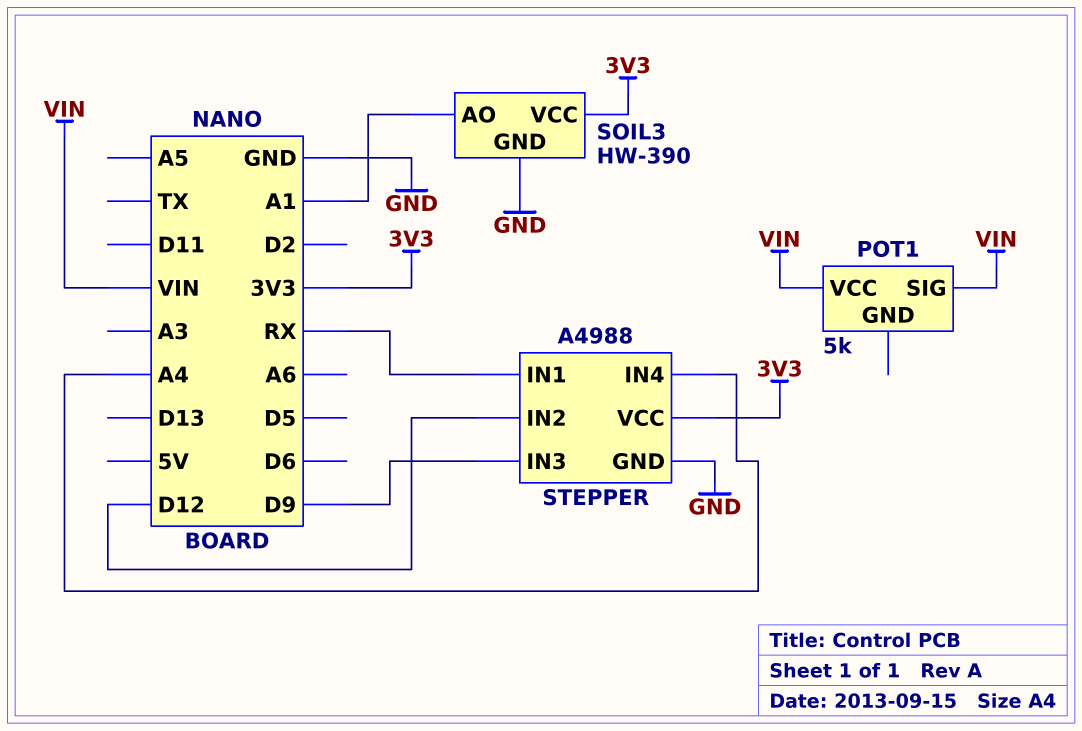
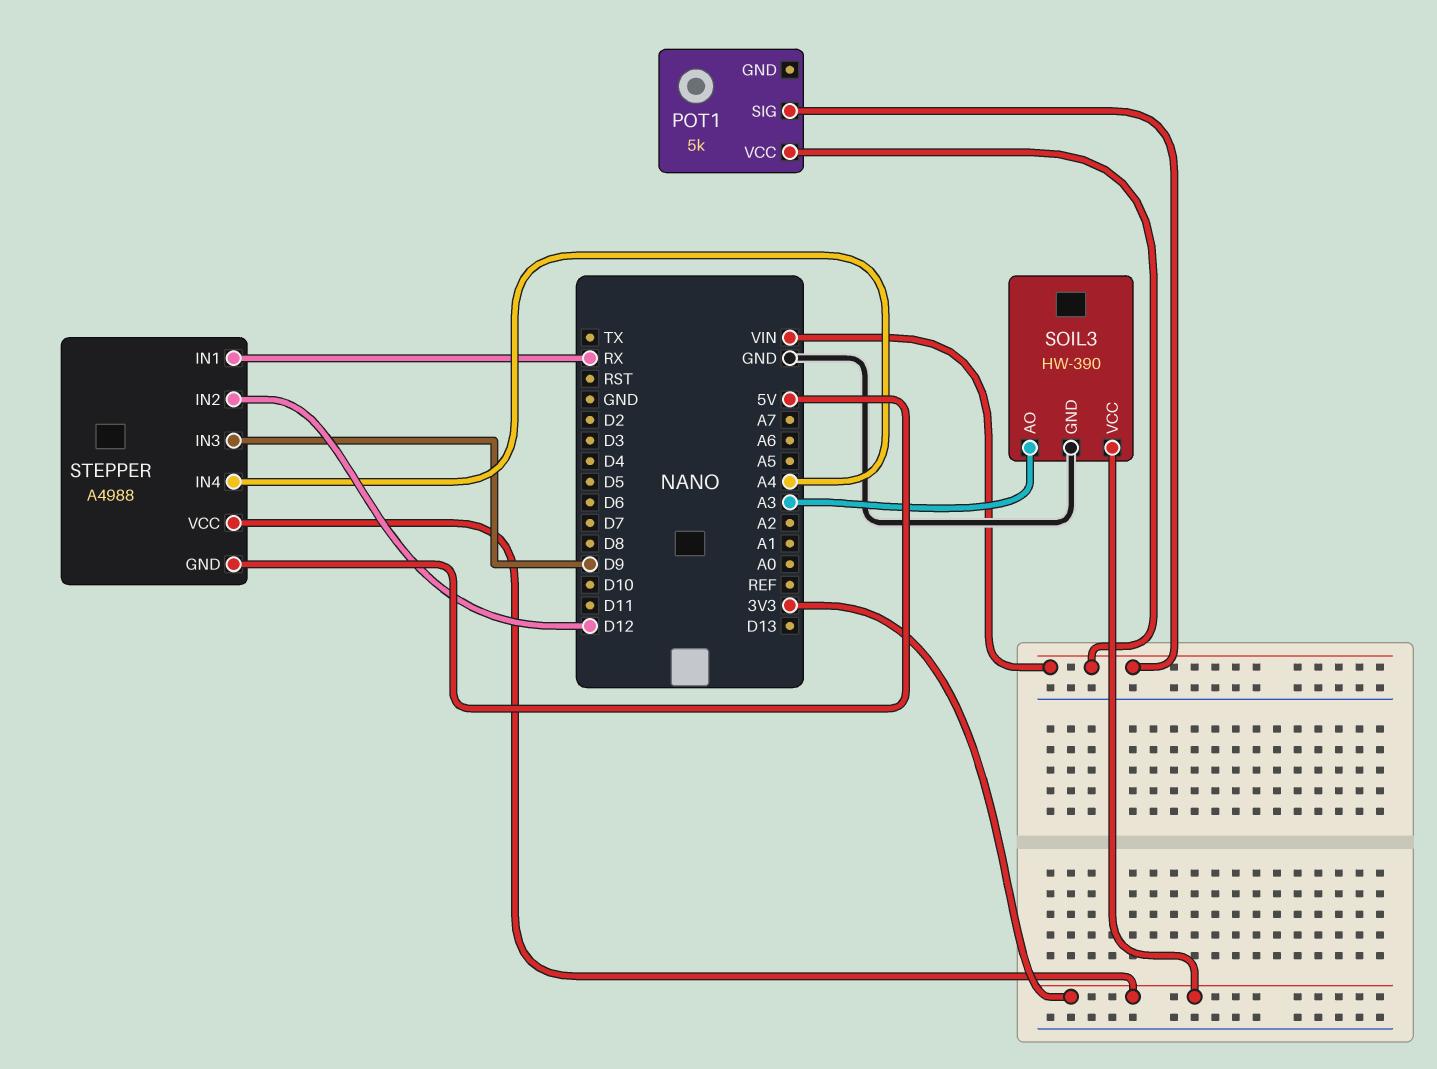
SOIL3 pin AO: A1 -> A3
STEPPER pin GND: GND -> 5V

